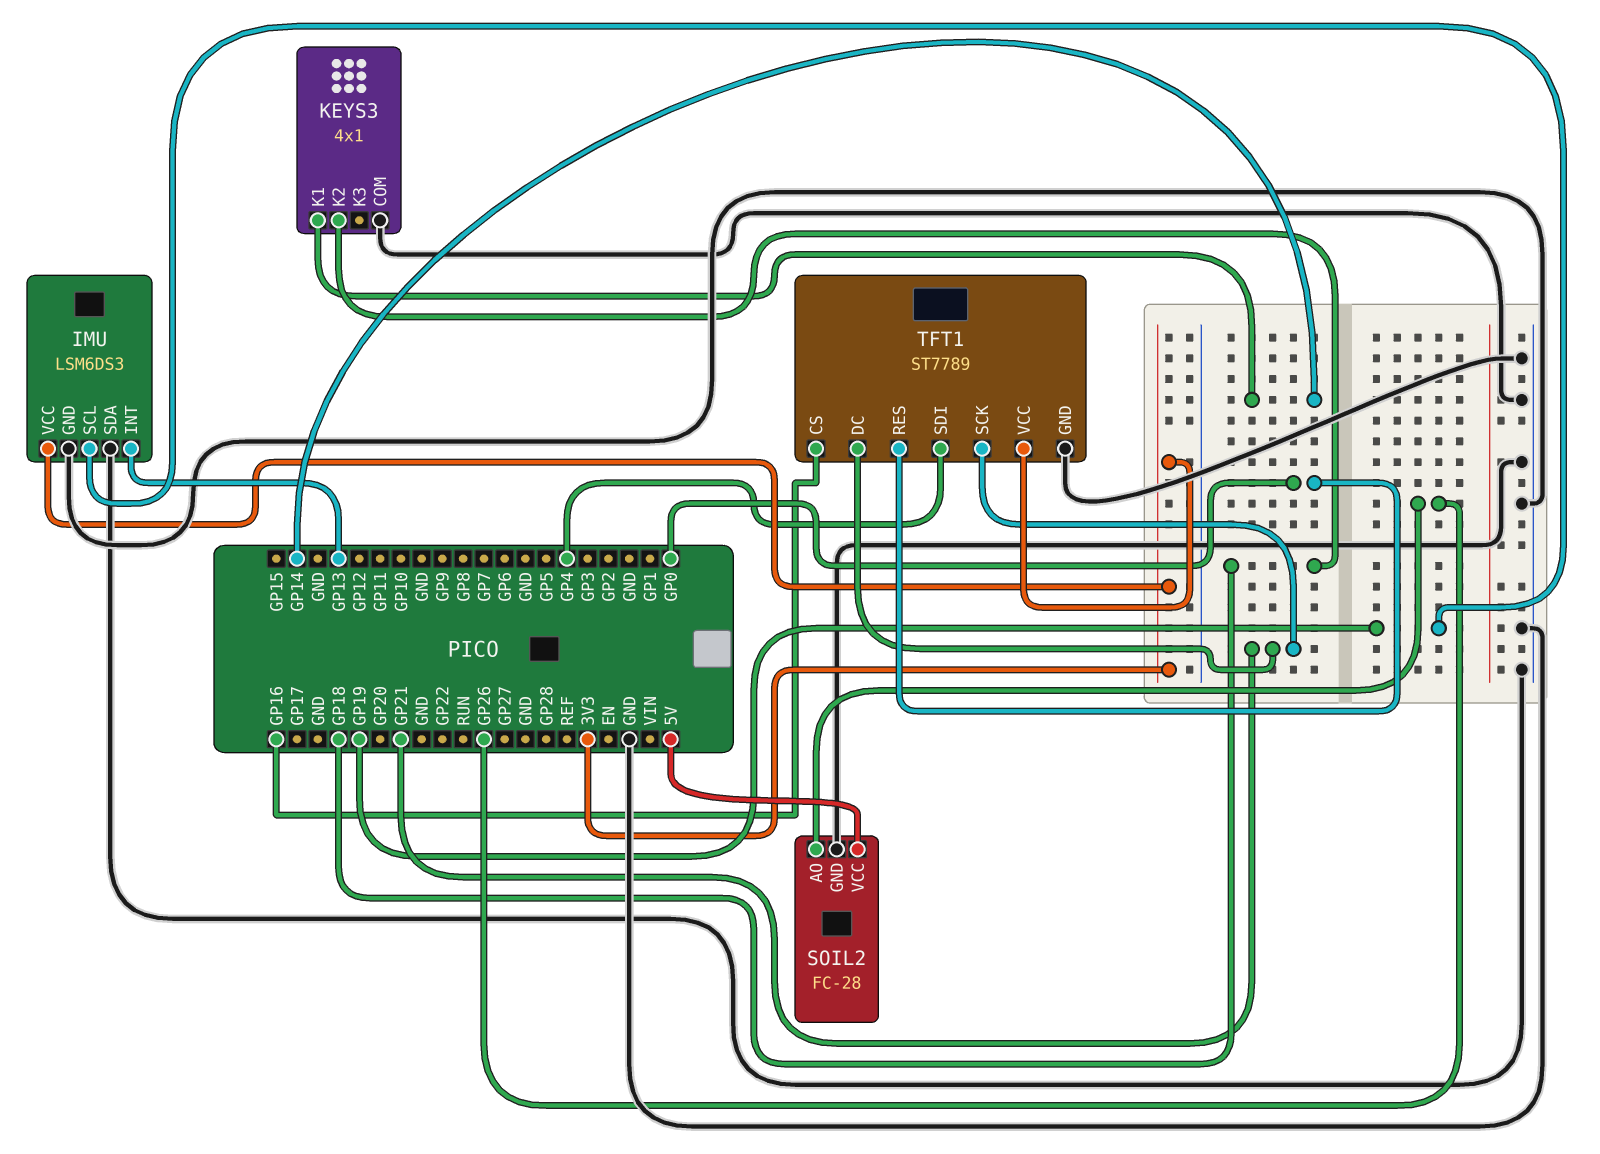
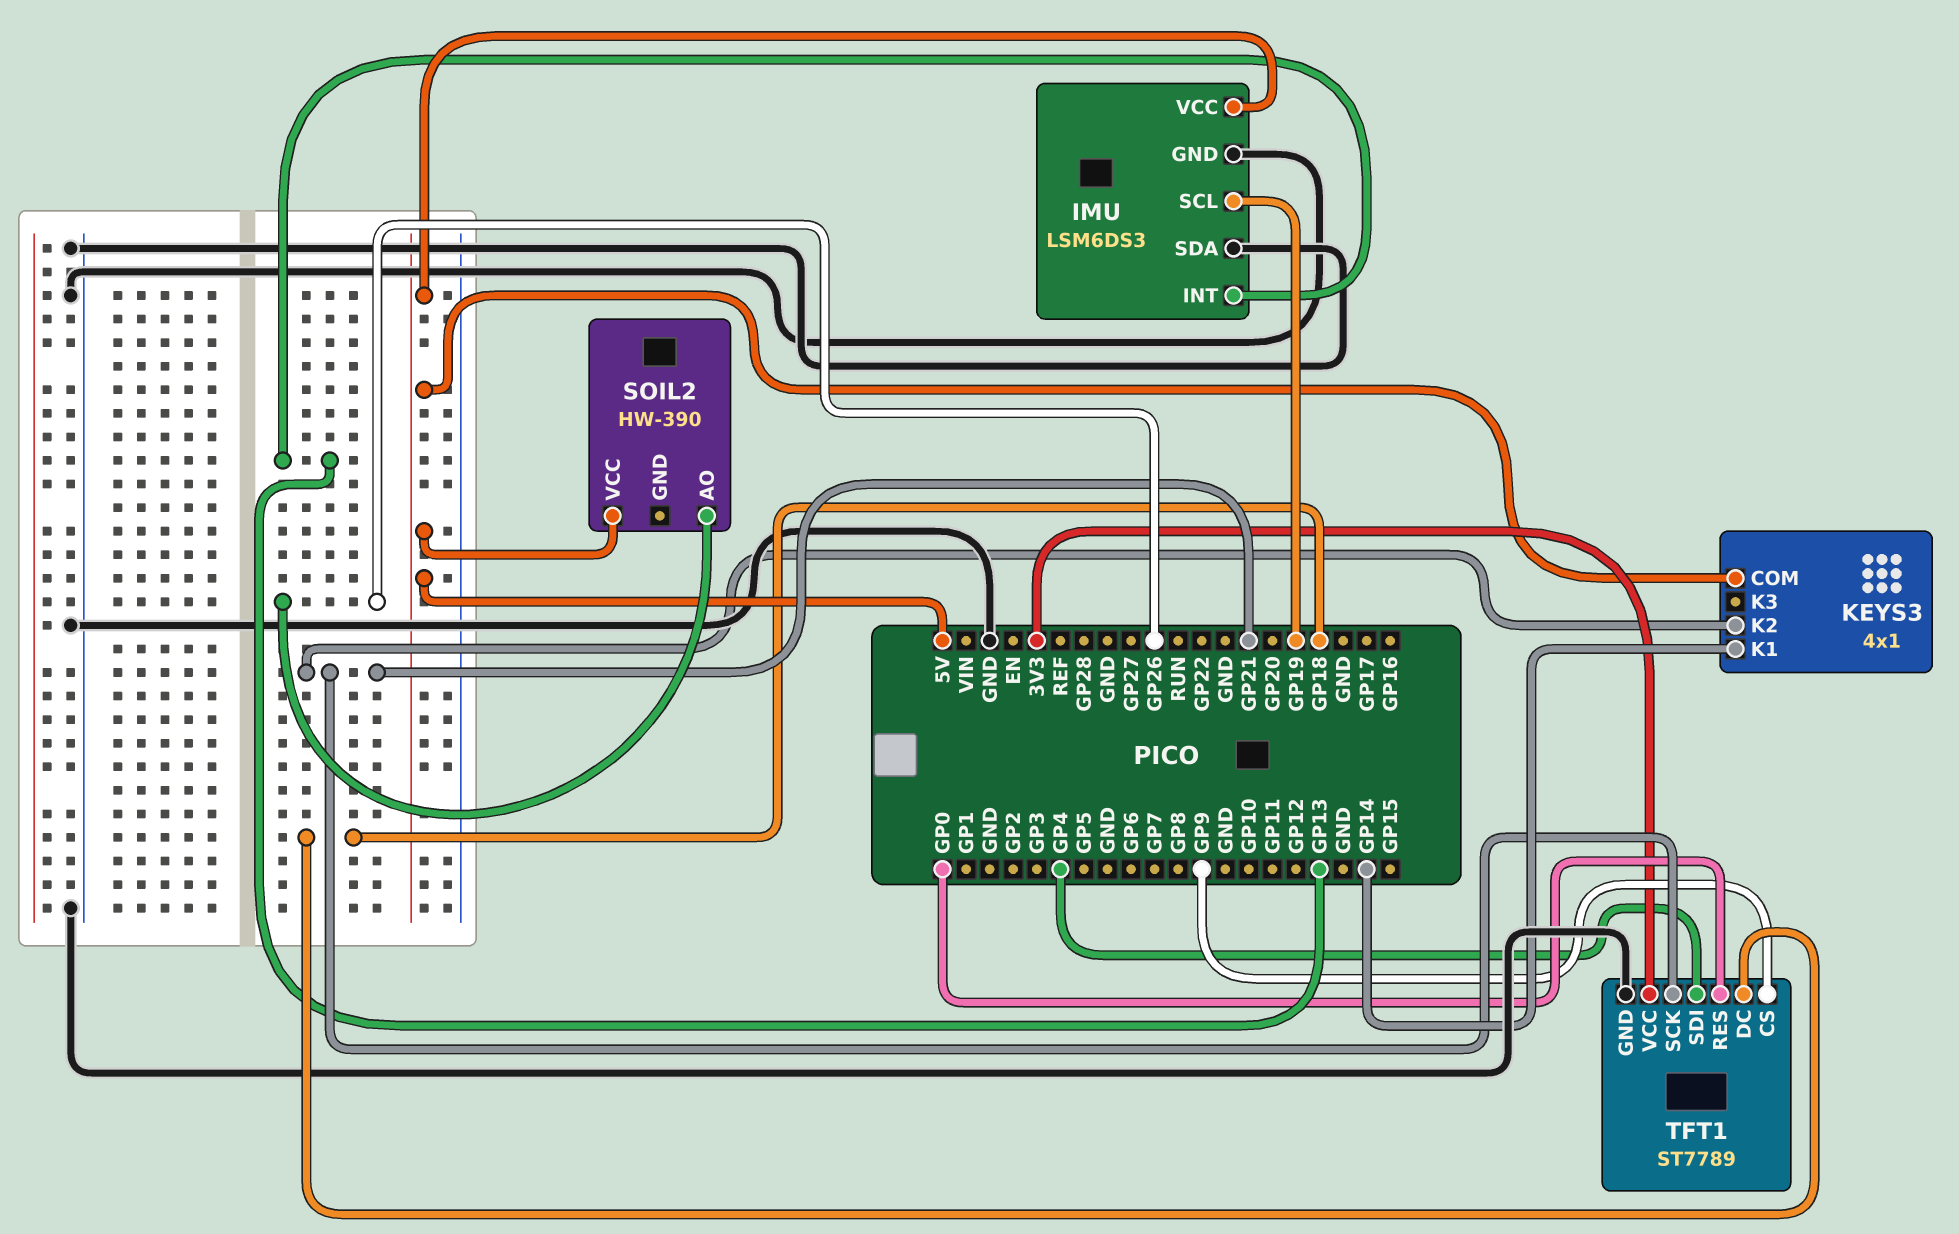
IMU pin VCC: 3V3 -> 5V
KEYS3 pin COM: GND -> 5V
KEYS3 pin K2: GP18 -> GP21
SOIL2: FC-28 -> HW-390
SOIL2 pin GND: GND -> none
TFT1 pin CS: GP16 -> GP9
TFT1 pin DC: GP21 -> GP18

